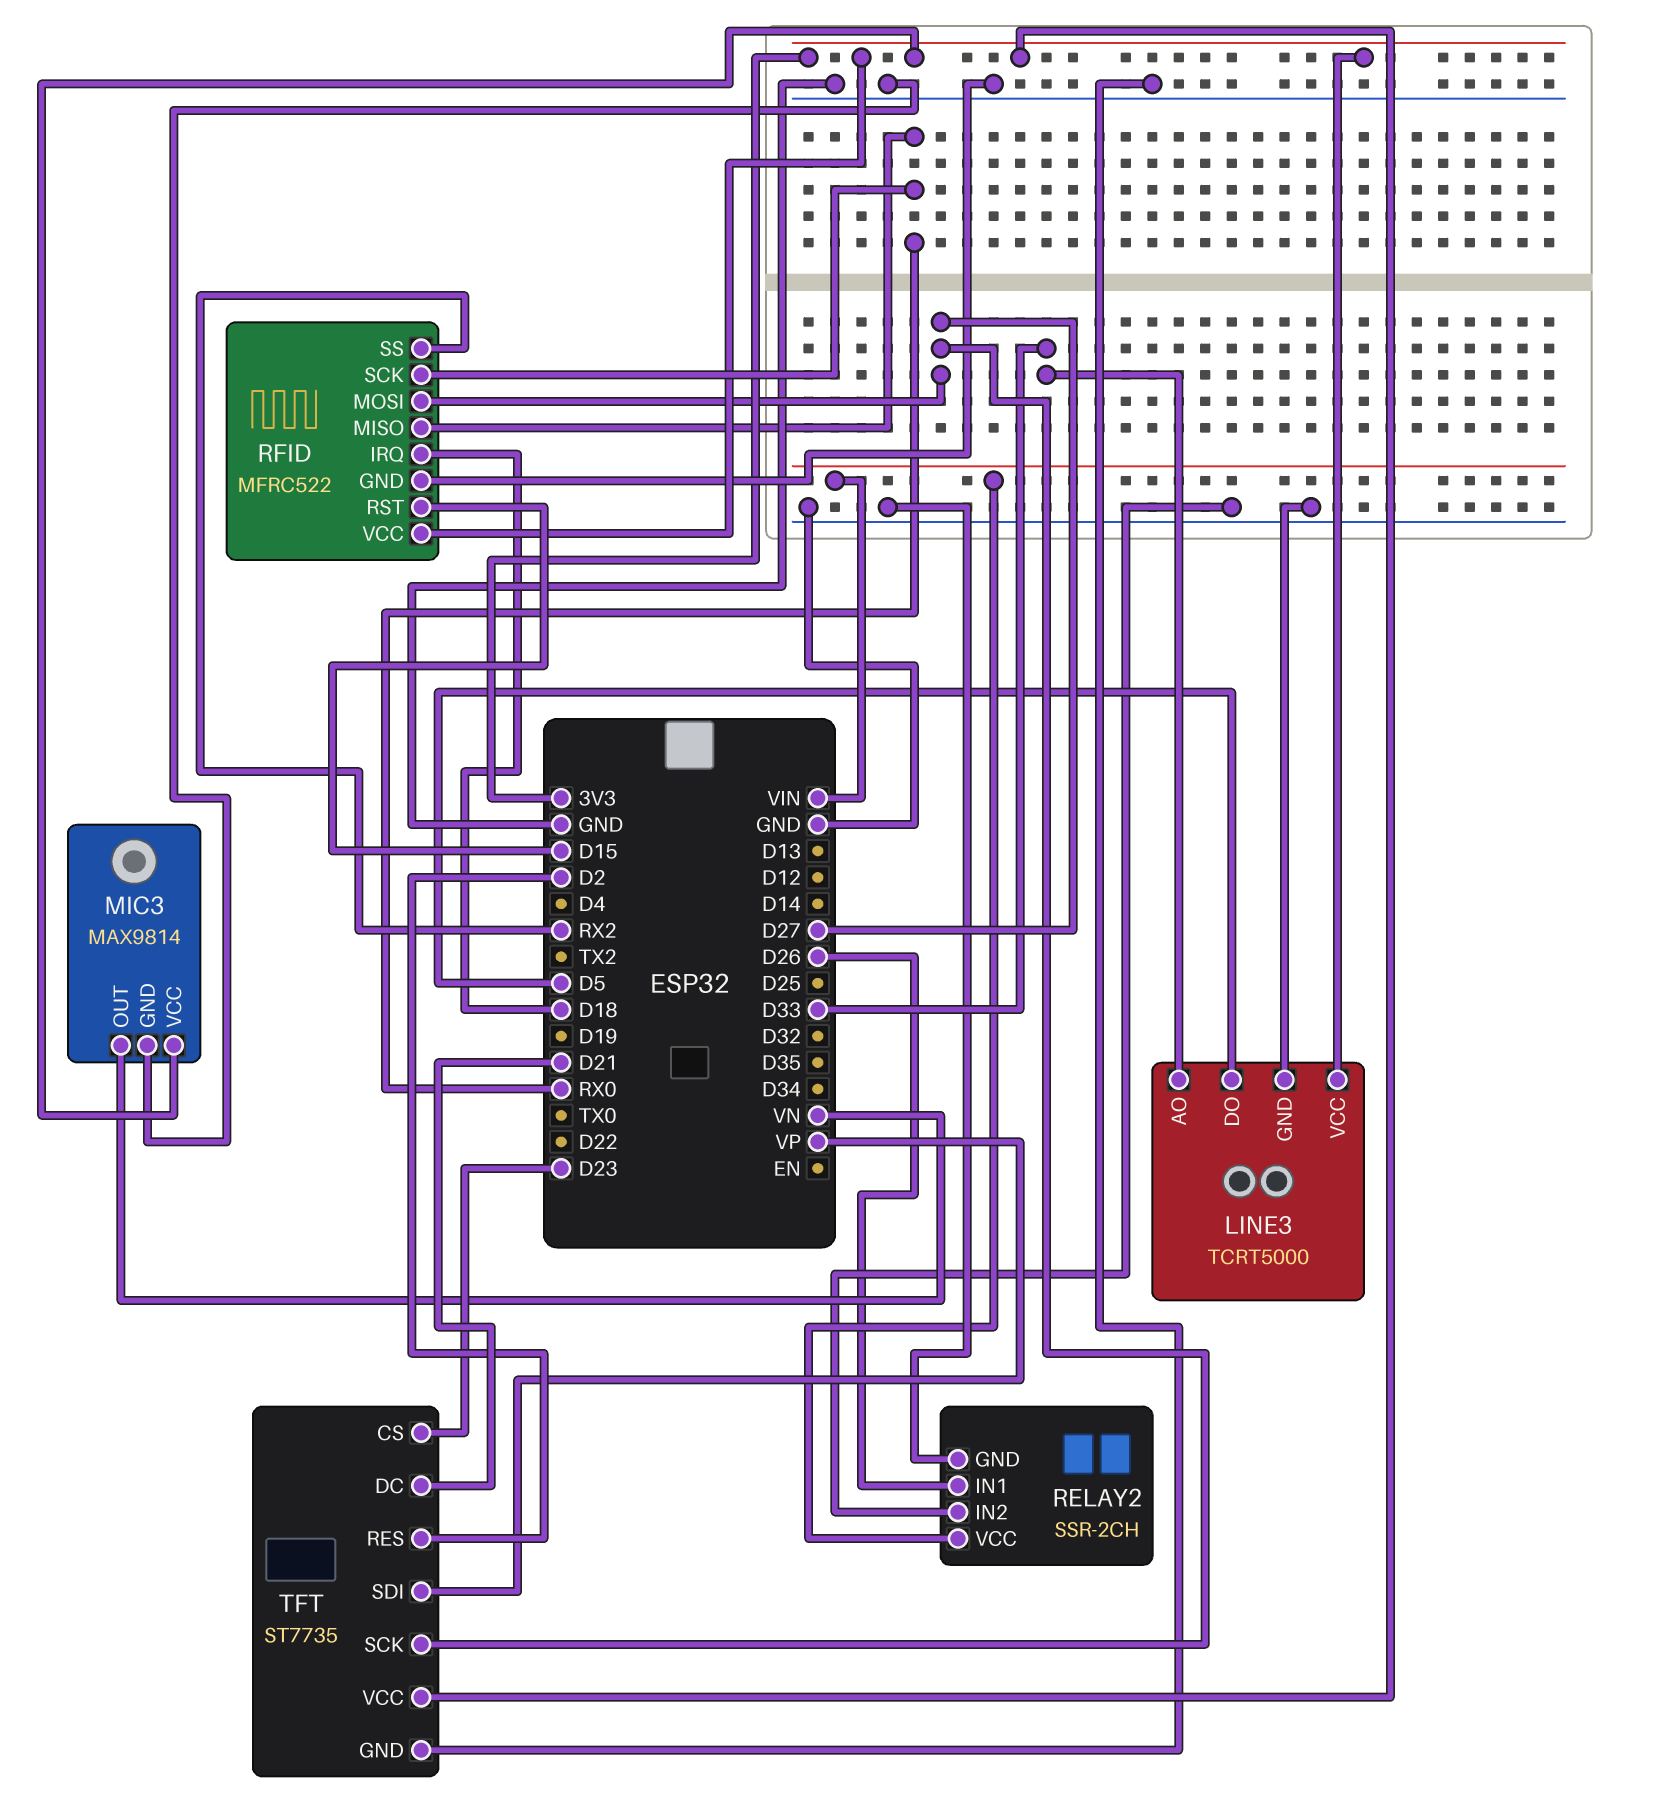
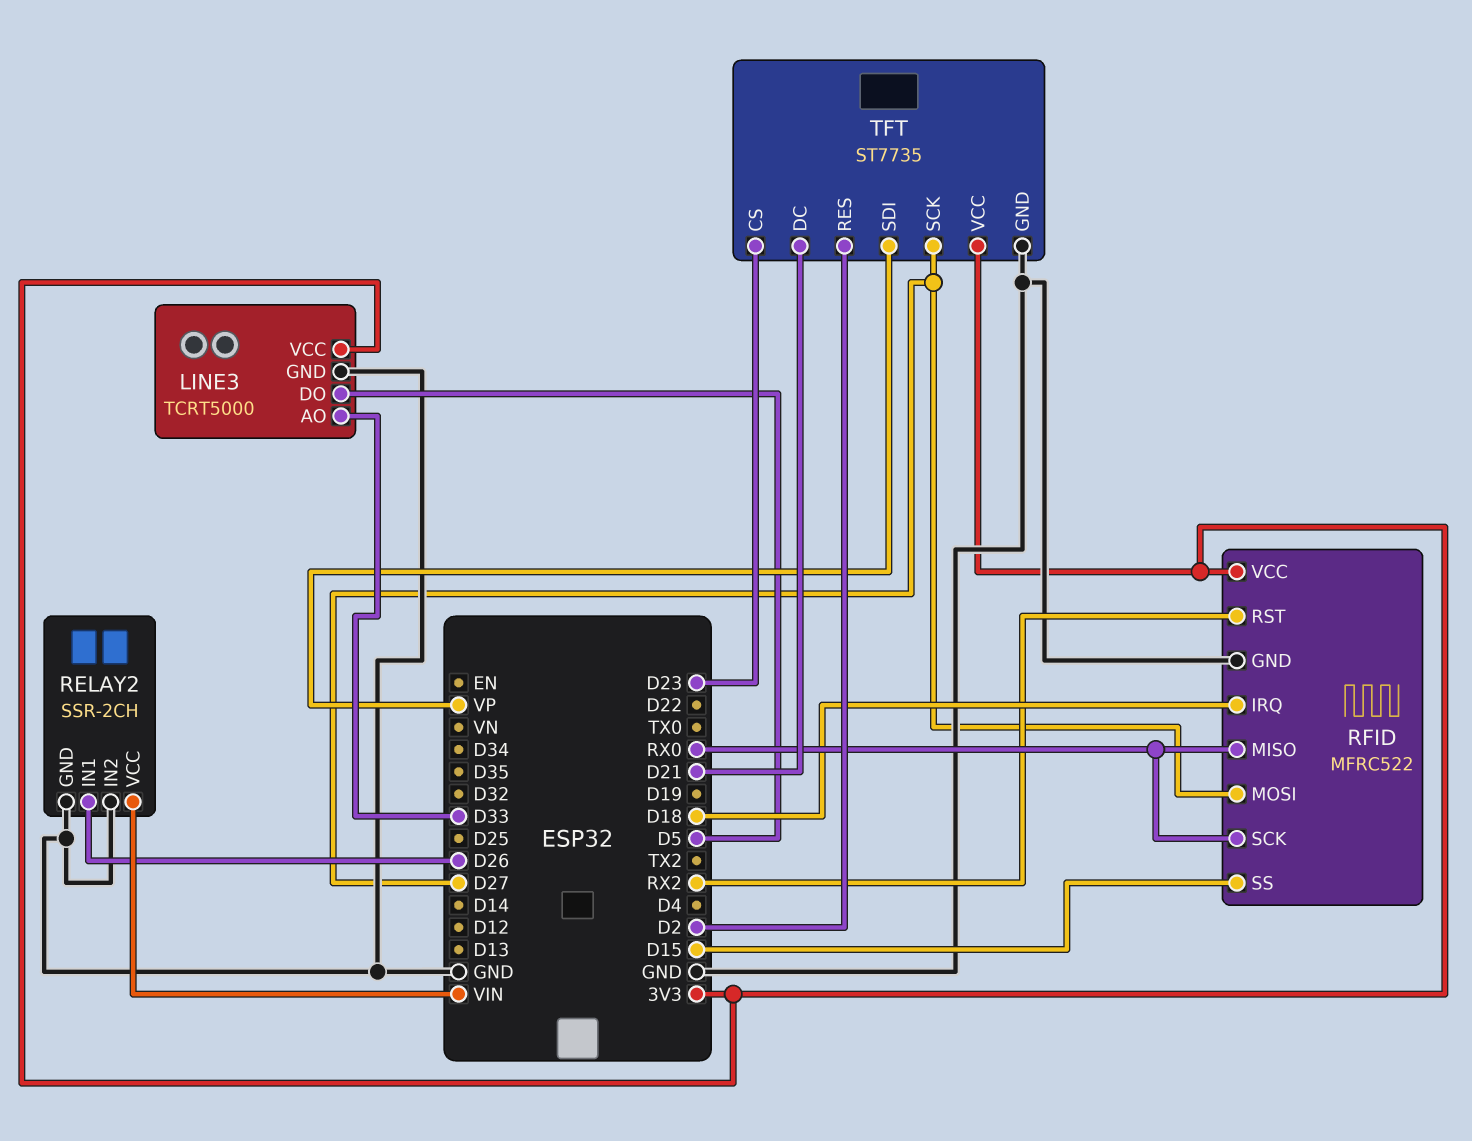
MIC3: MAX9814 -> none
MIC3 pin GND: GND -> none
MIC3 pin OUT: VN -> none
MIC3 pin VCC: 3V3 -> none
RFID pin RST: D15 -> RX2
RFID pin SS: RX2 -> D15

